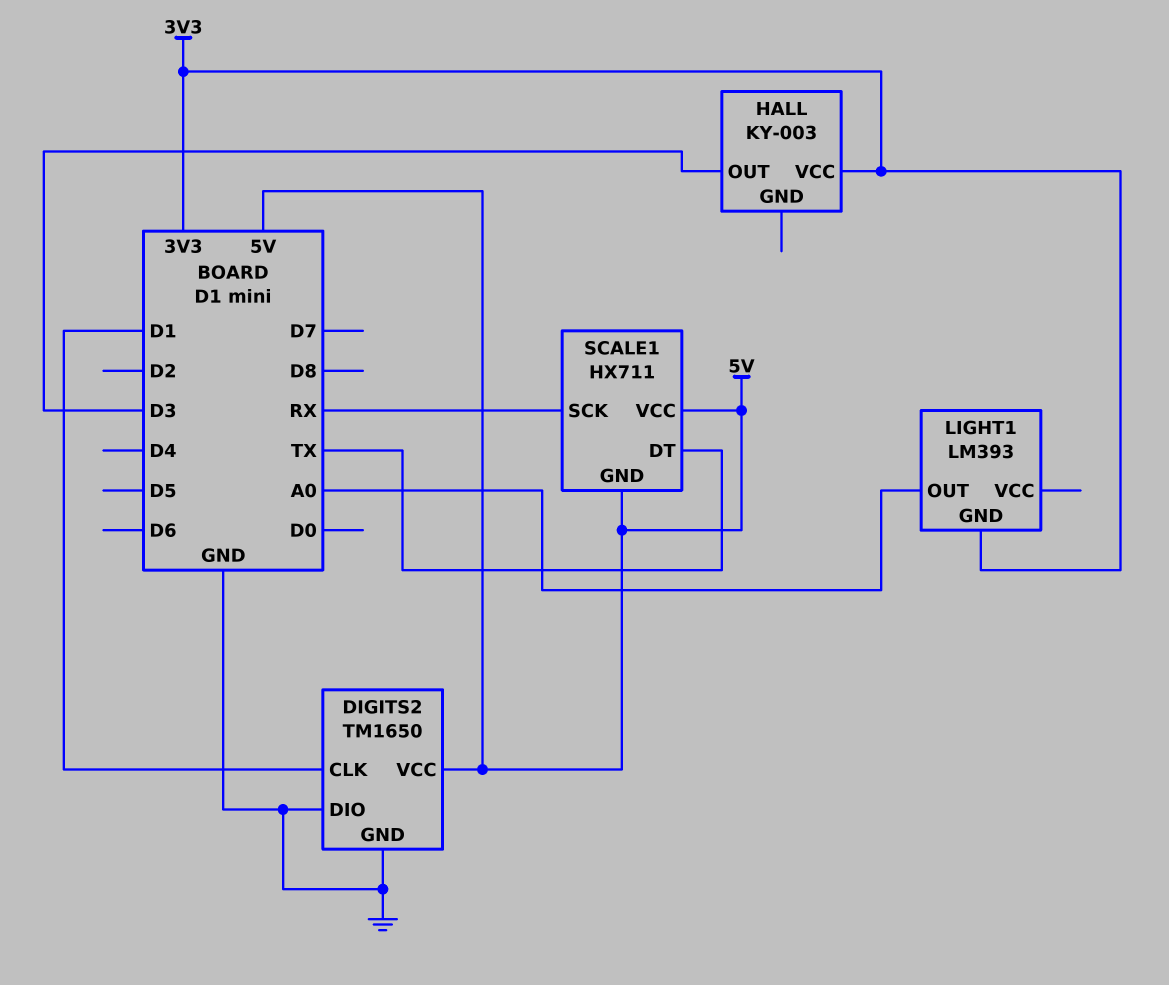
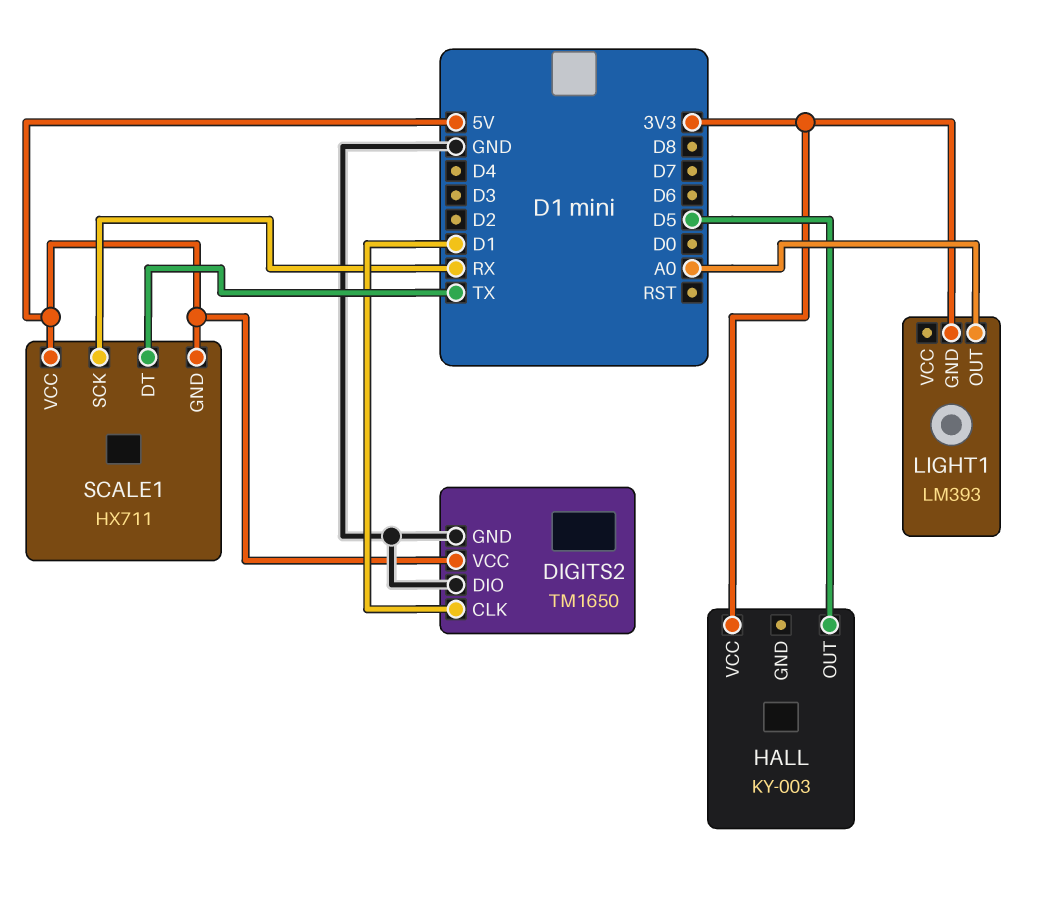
HALL pin OUT: D3 -> D5

